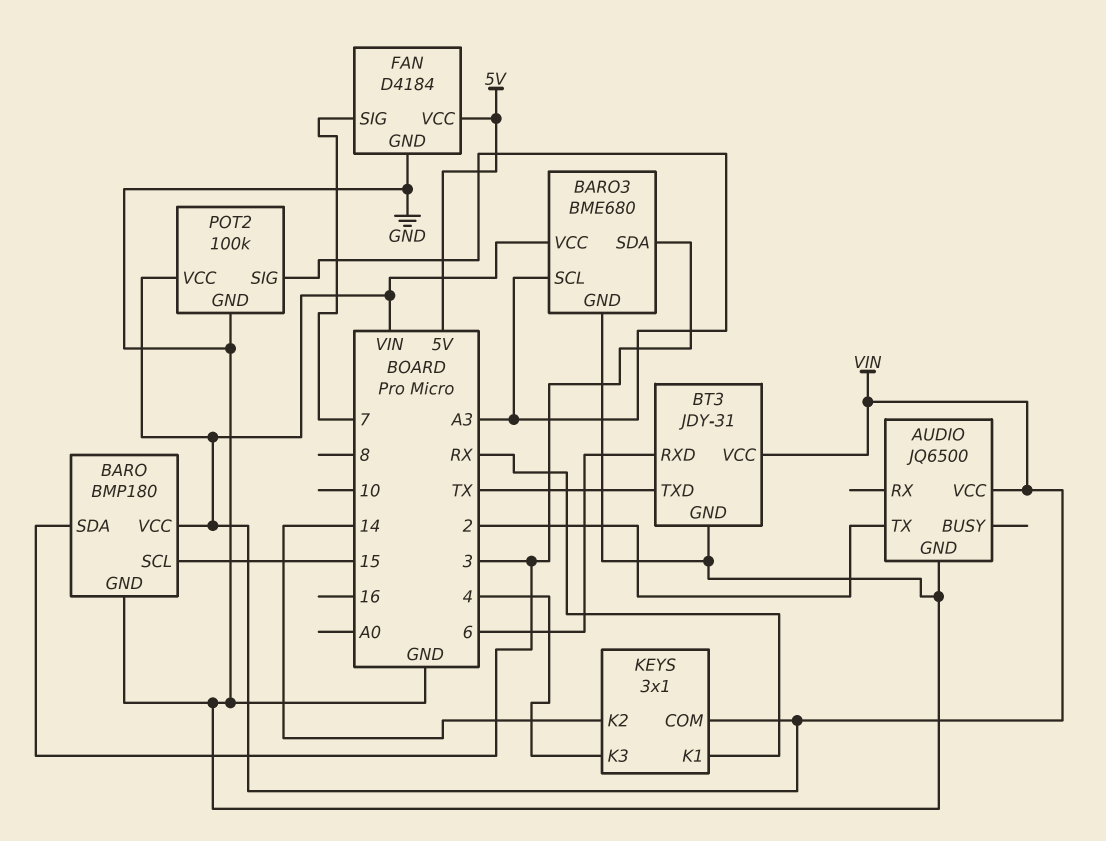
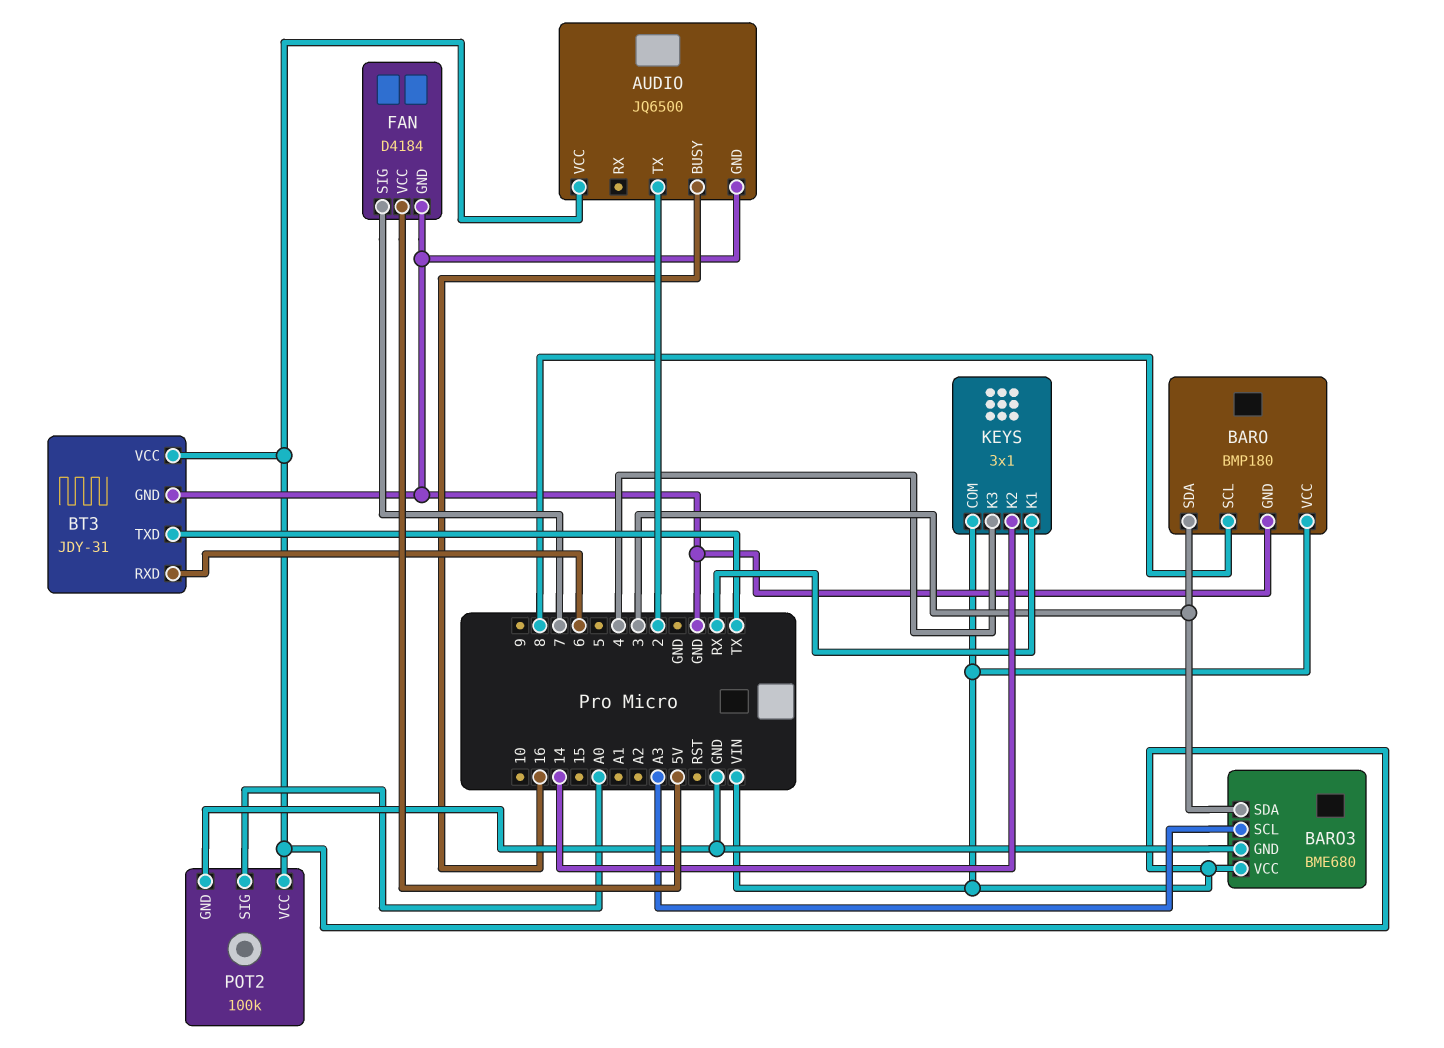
AUDIO pin BUSY: none -> 16
BARO pin SCL: 15 -> 8
POT2 pin SIG: A3 -> A0

